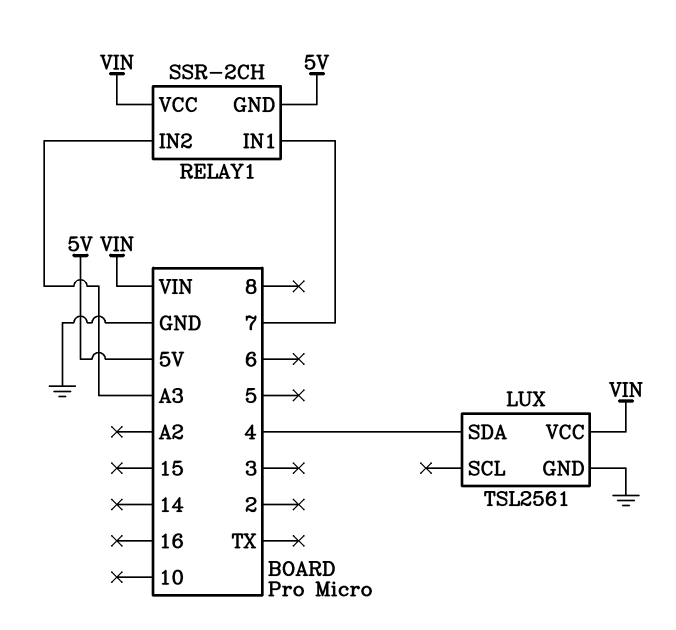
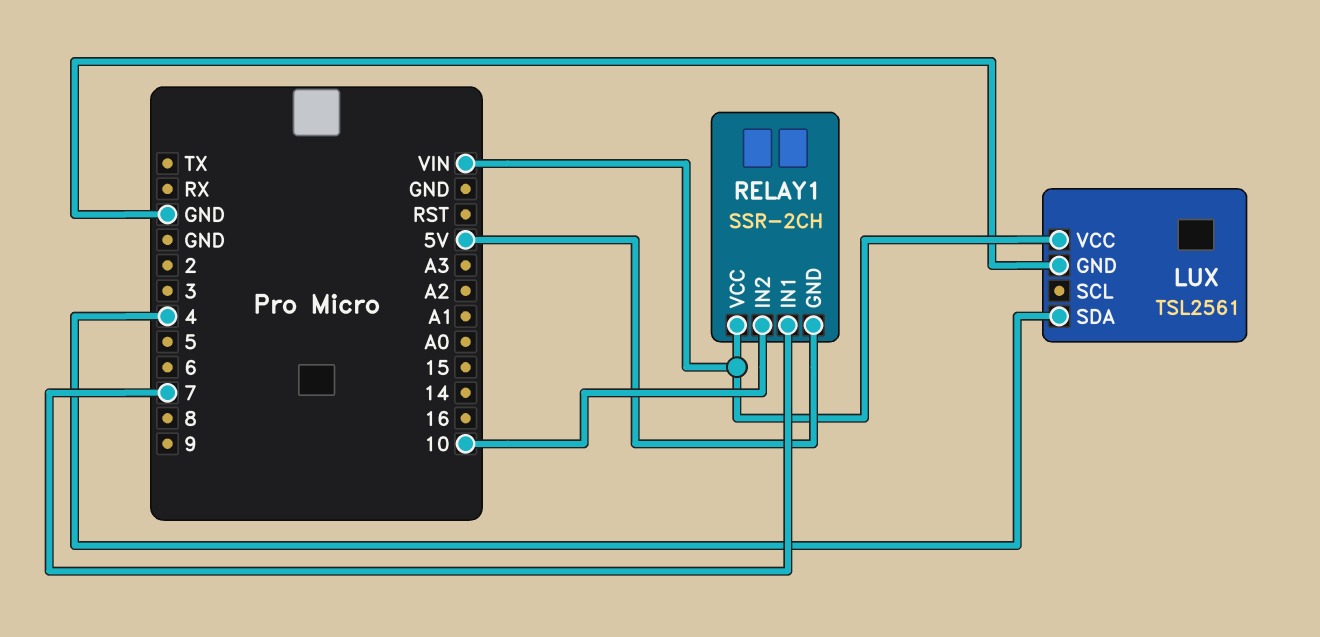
RELAY1 pin IN2: A3 -> 10

